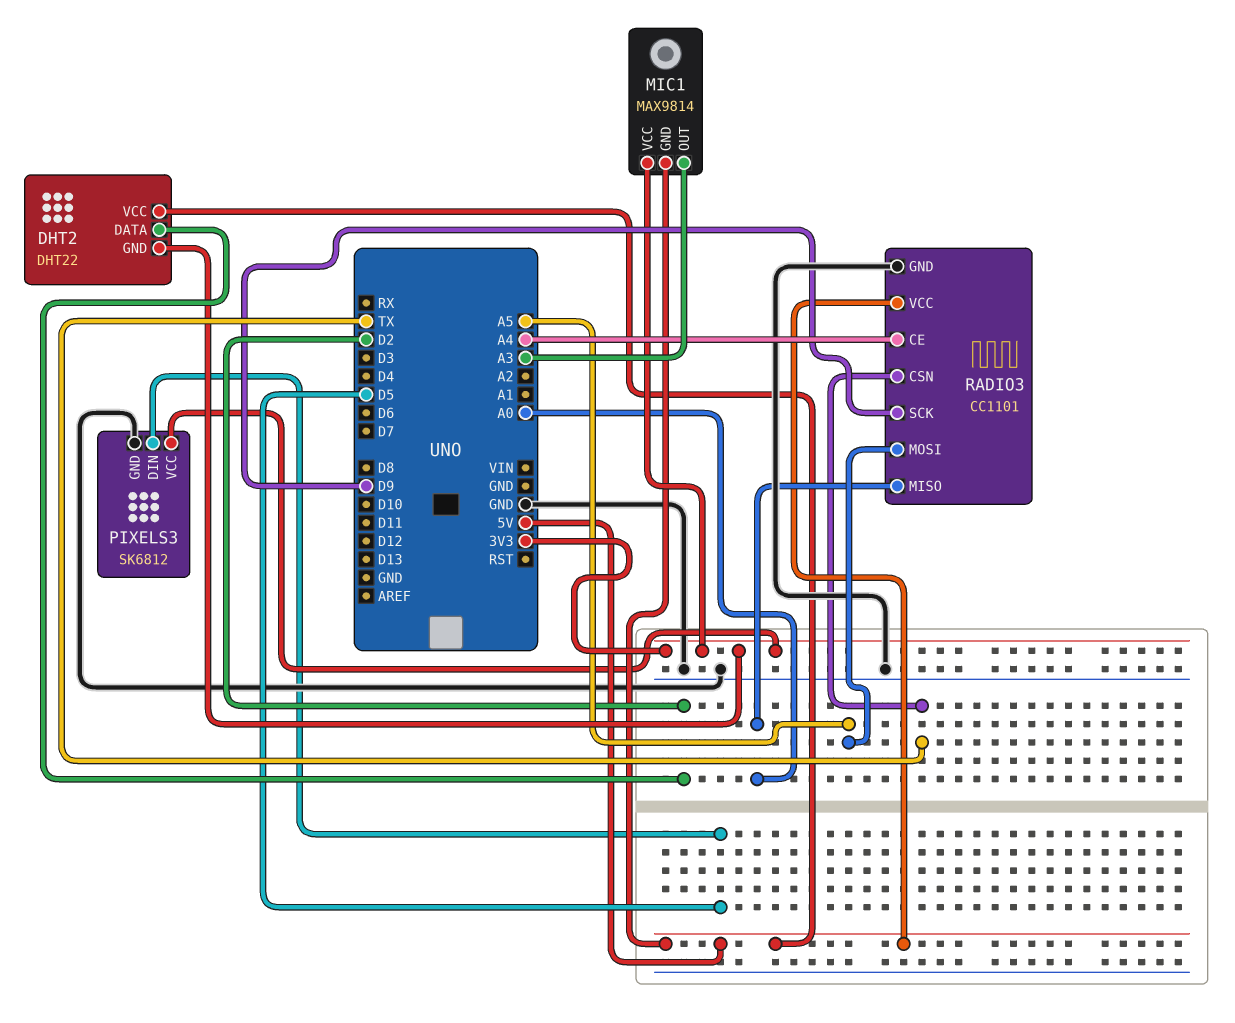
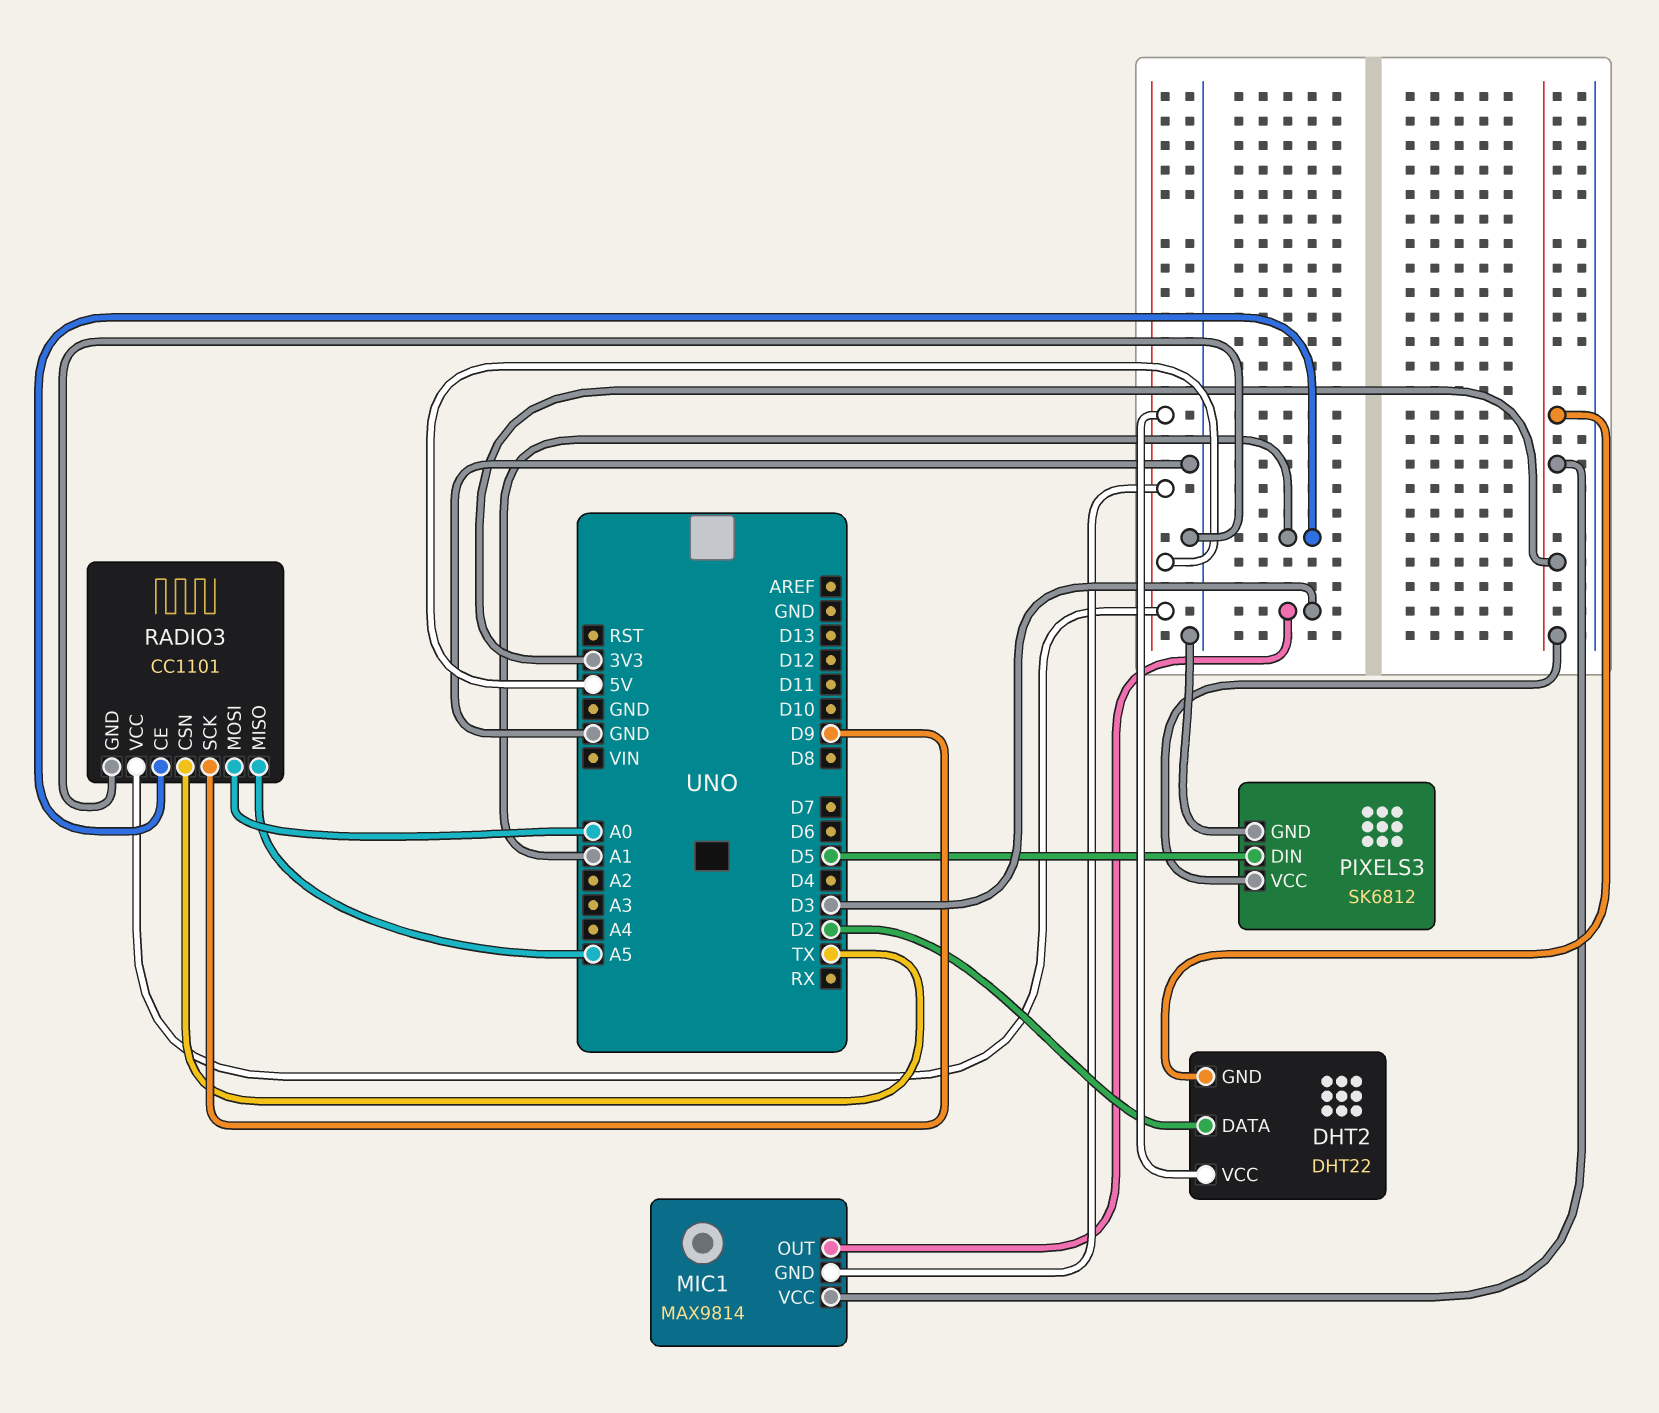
MIC1 pin OUT: A3 -> D3
RADIO3 pin CE: A4 -> A1
RADIO3 pin MISO: A0 -> A5
RADIO3 pin MOSI: A5 -> A0

